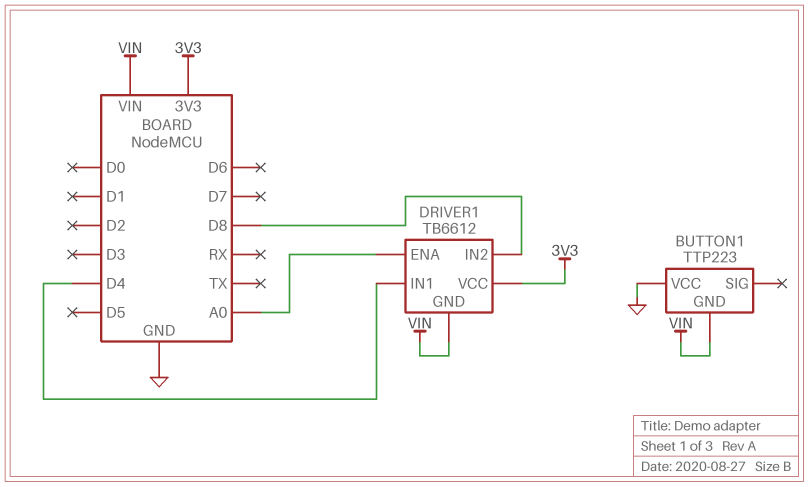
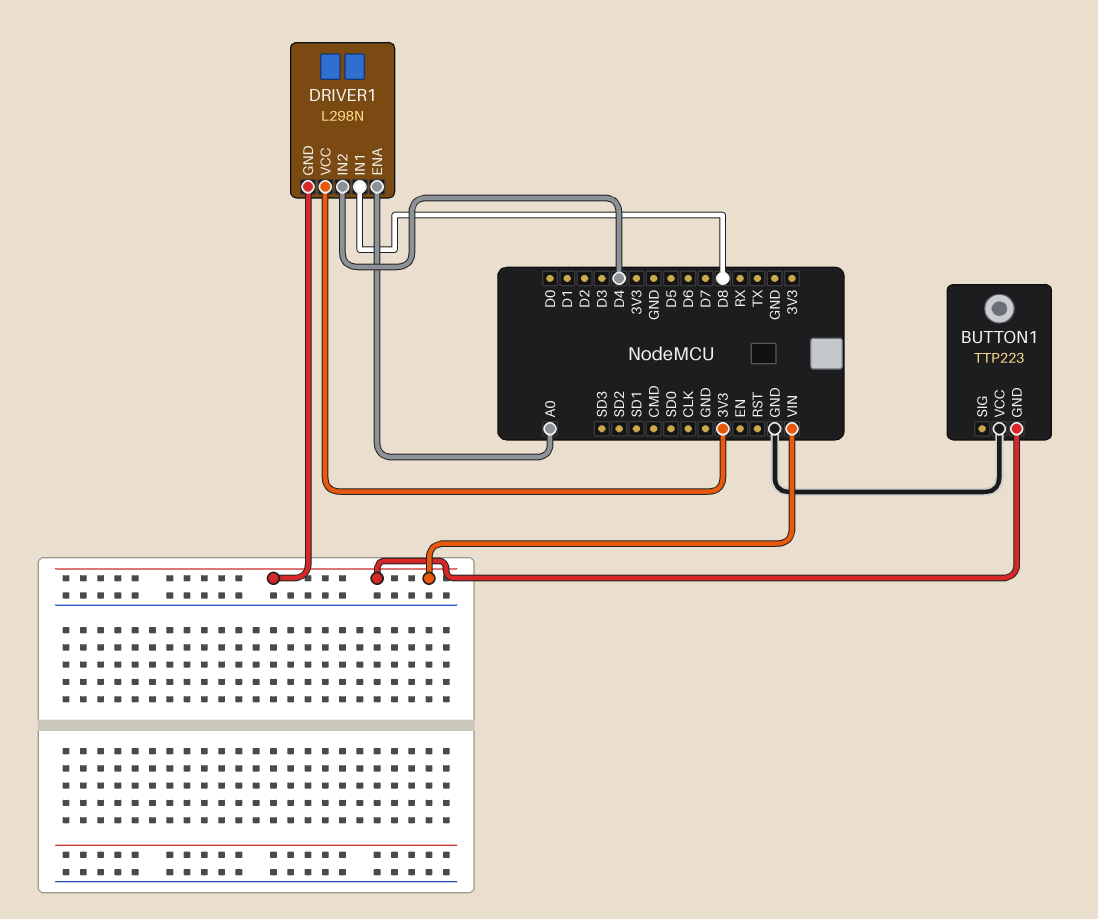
DRIVER1: TB6612 -> L298N
DRIVER1 pin IN1: D4 -> D8
DRIVER1 pin IN2: D8 -> D4

